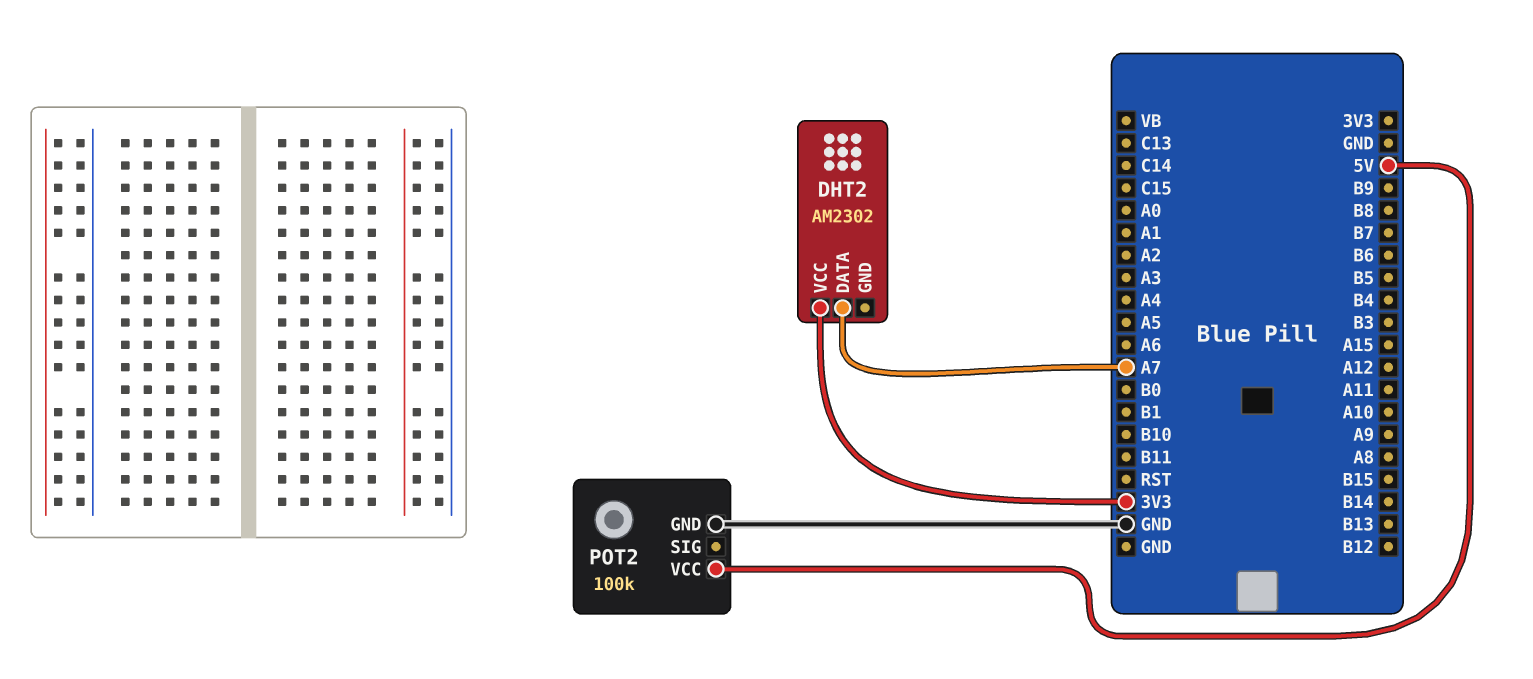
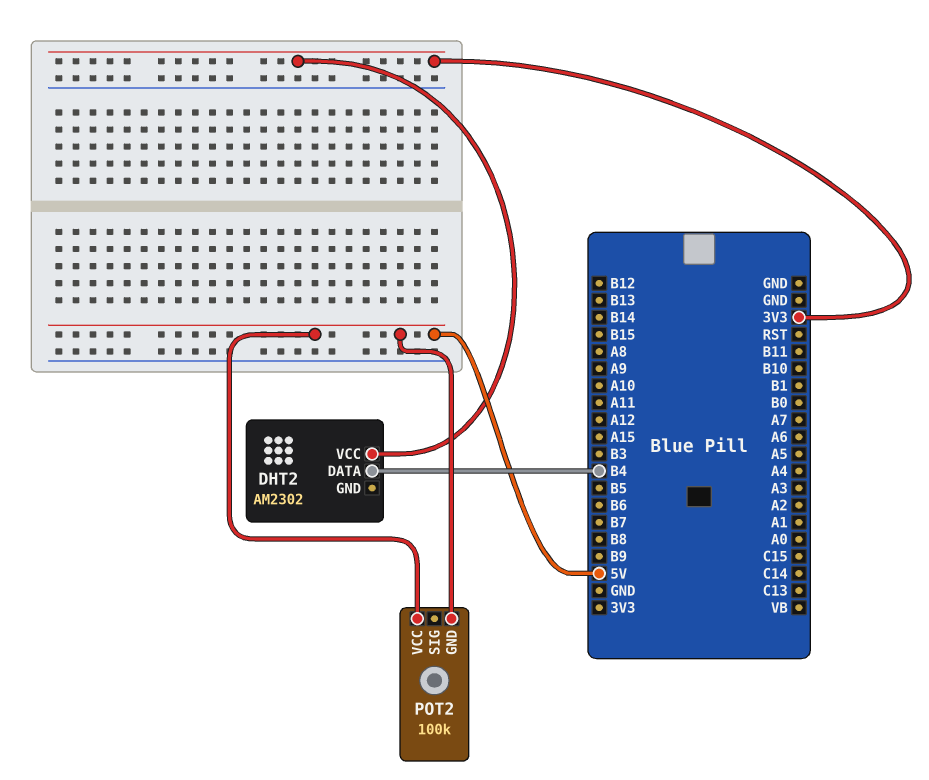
DHT2 pin DATA: A7 -> B4
POT2 pin GND: GND -> 5V

